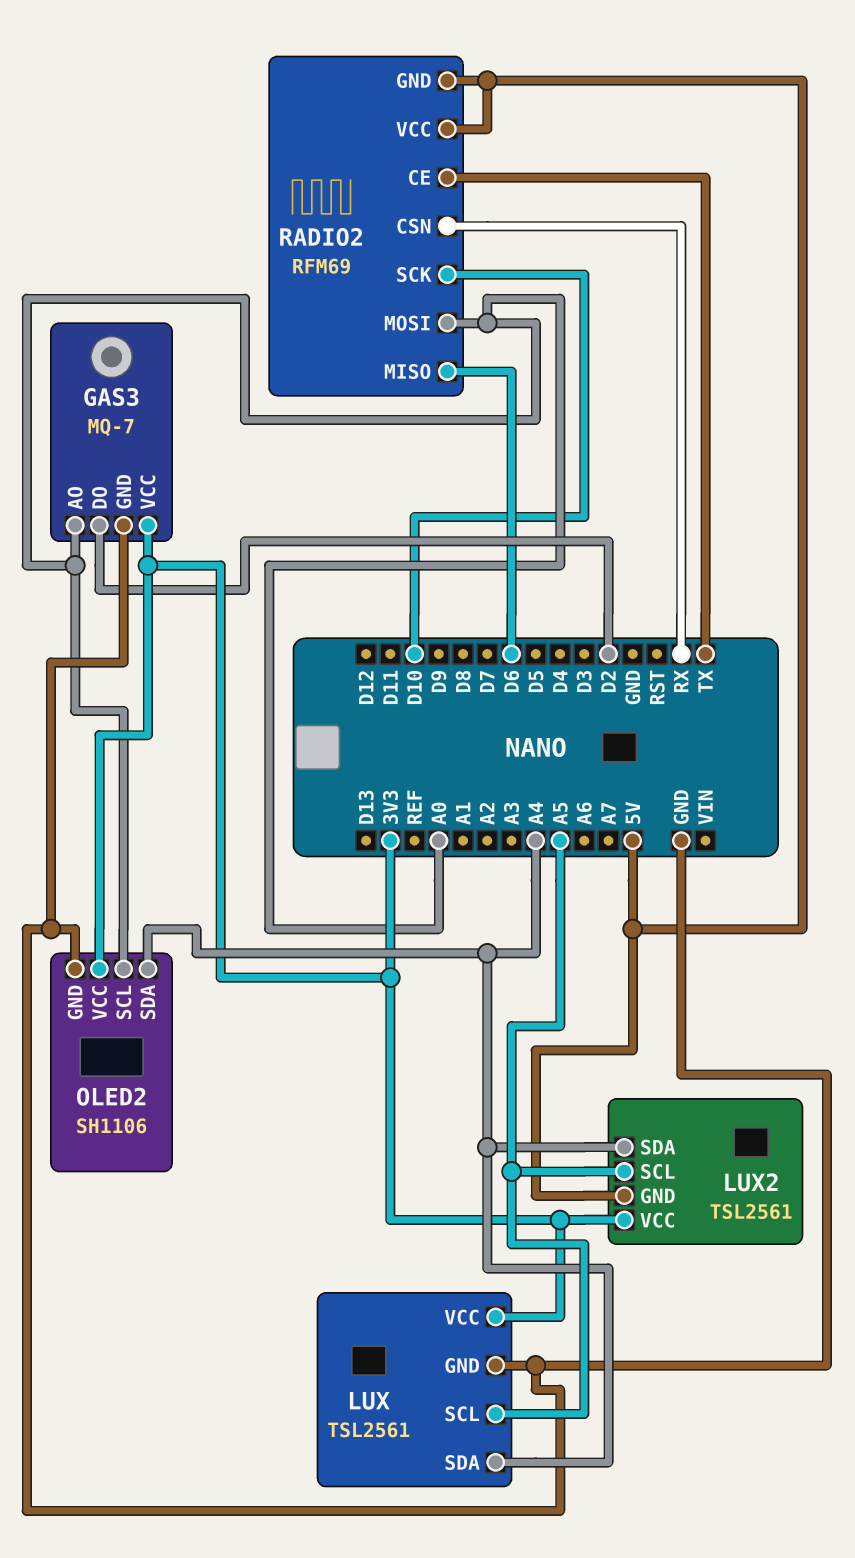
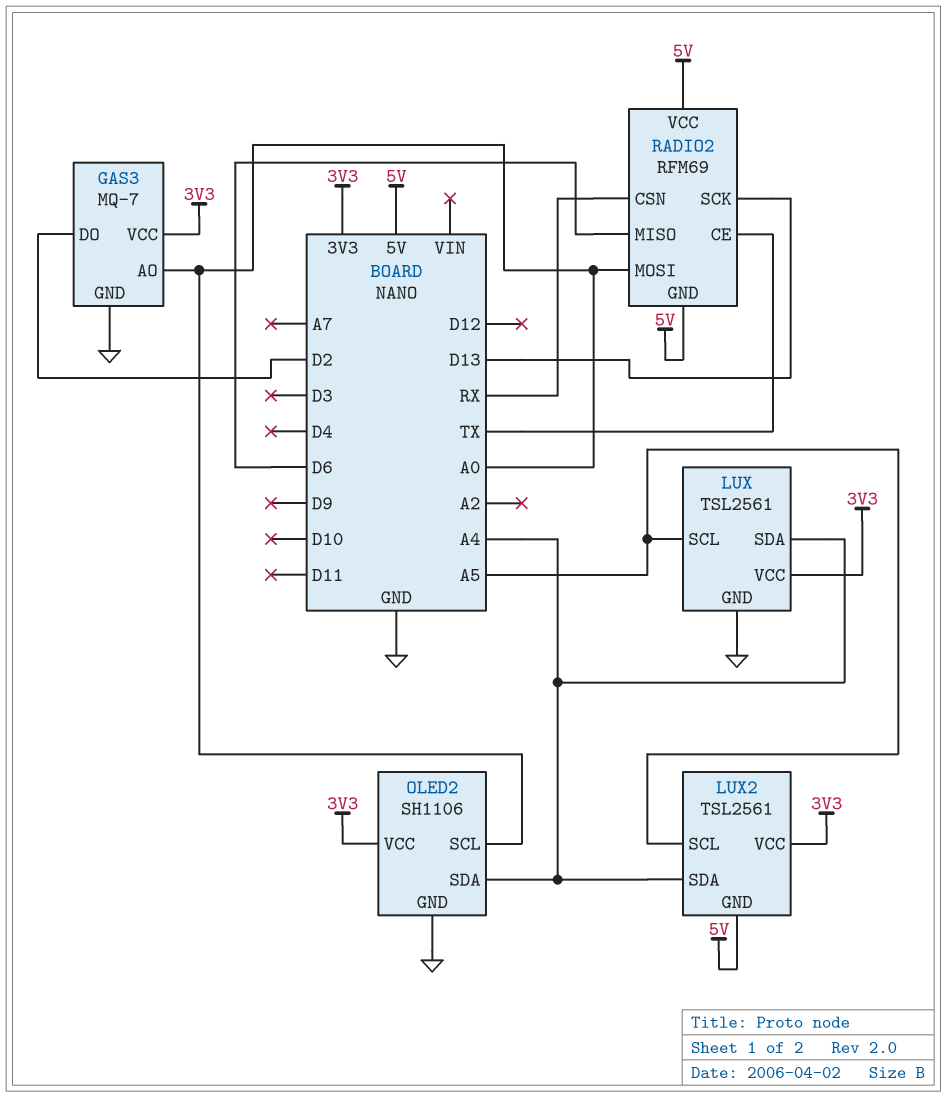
RADIO2 pin SCK: D10 -> D13

